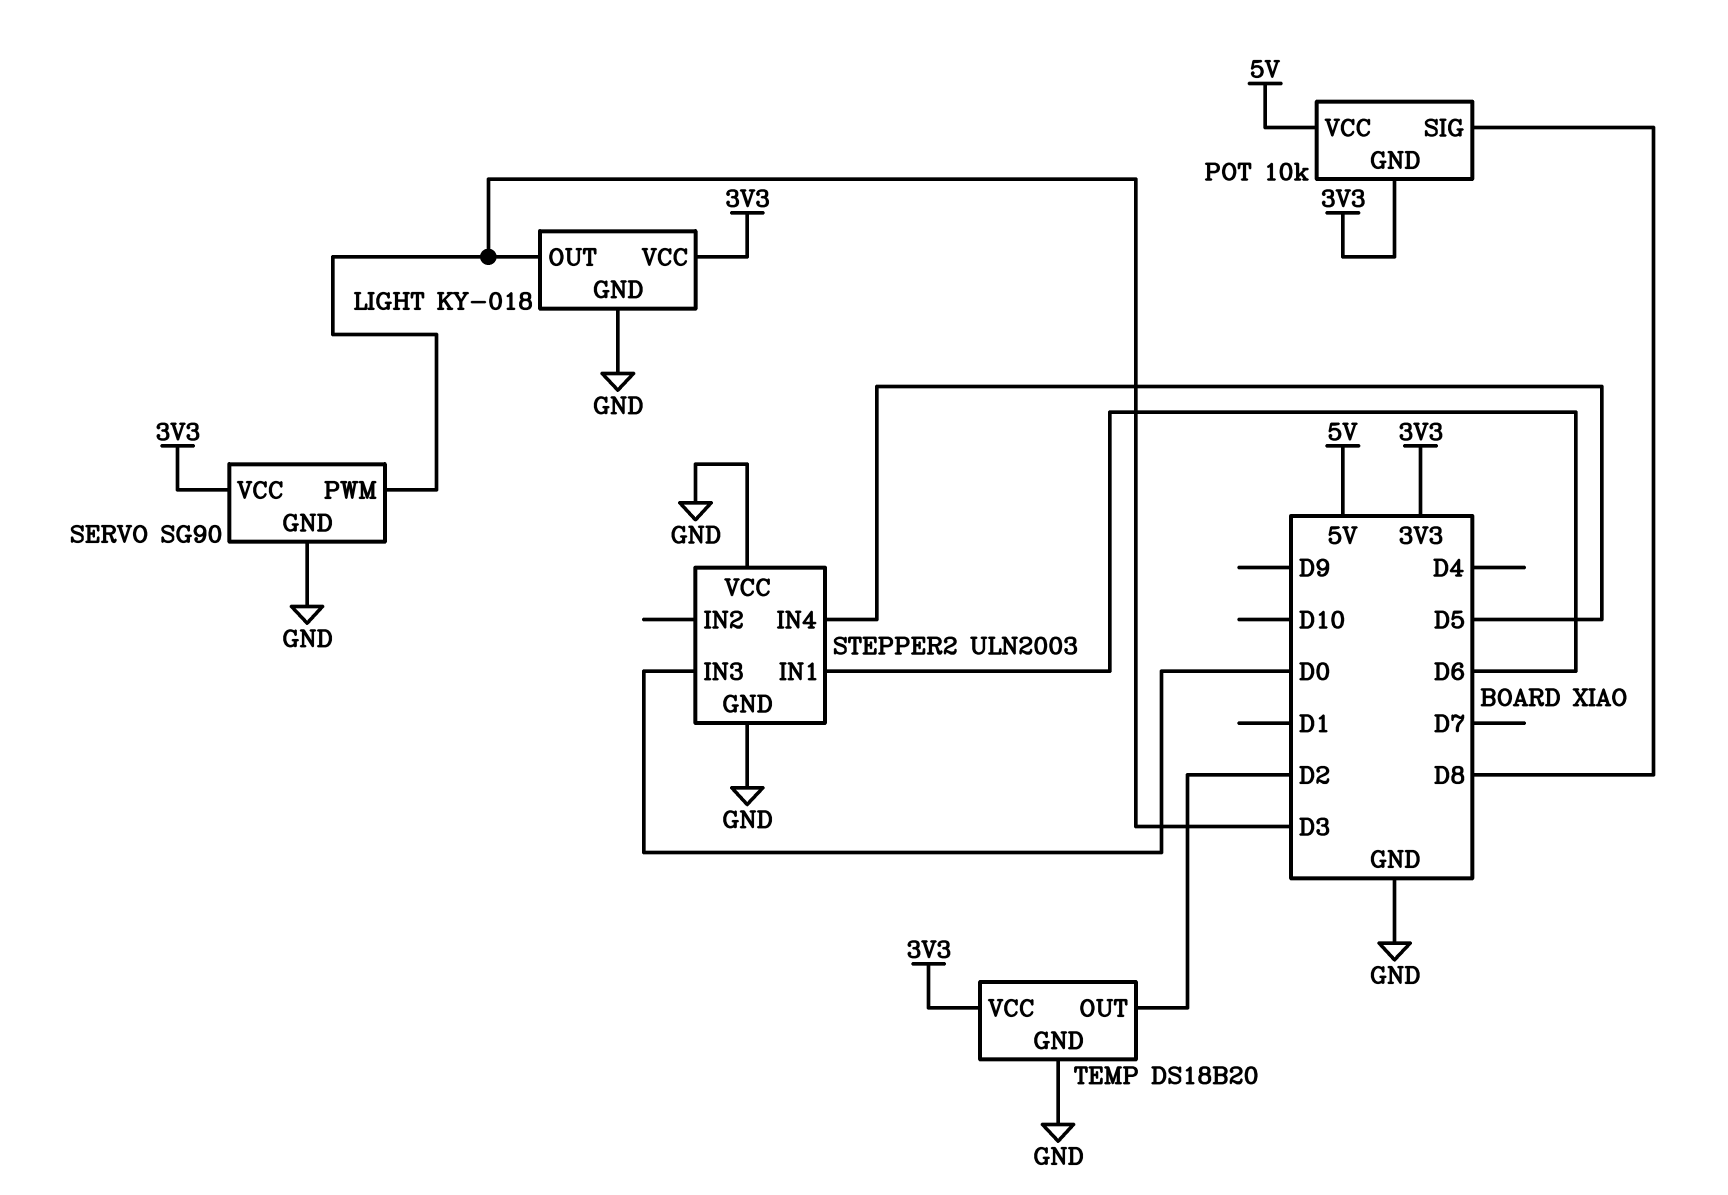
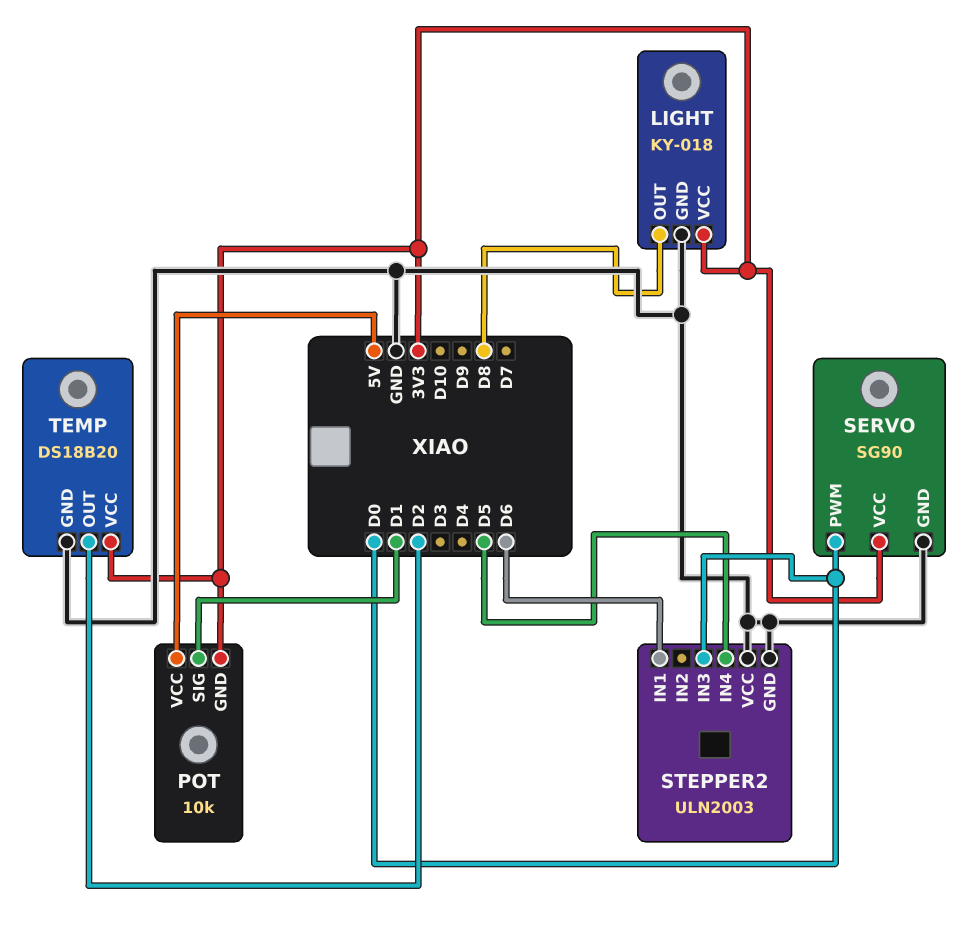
LIGHT pin OUT: D3 -> D8
POT pin SIG: D8 -> D1
SERVO pin PWM: D3 -> D0

